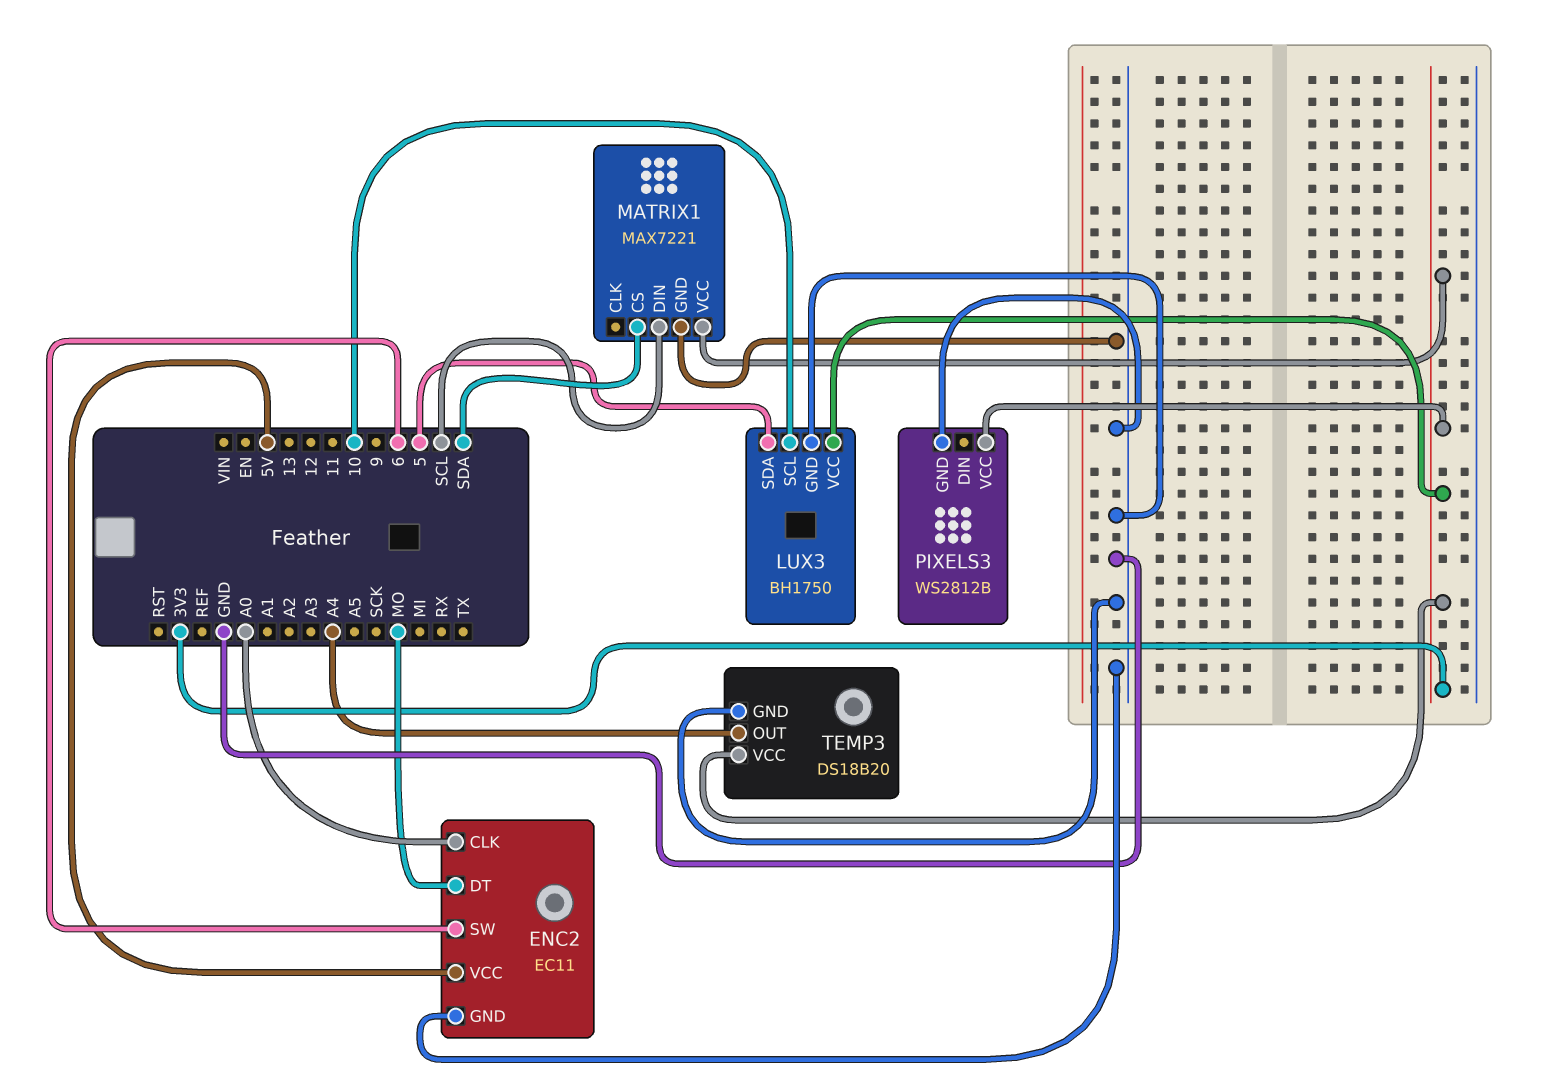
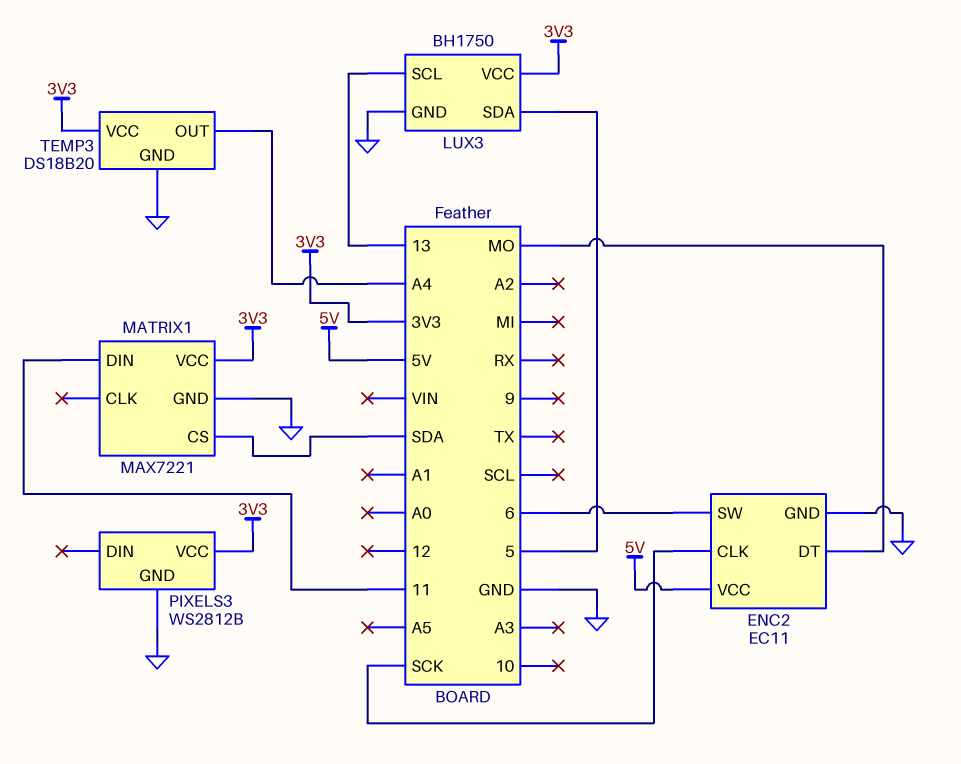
ENC2 pin CLK: A0 -> SCK
LUX3 pin SCL: 10 -> 13
MATRIX1 pin DIN: SCL -> 11

